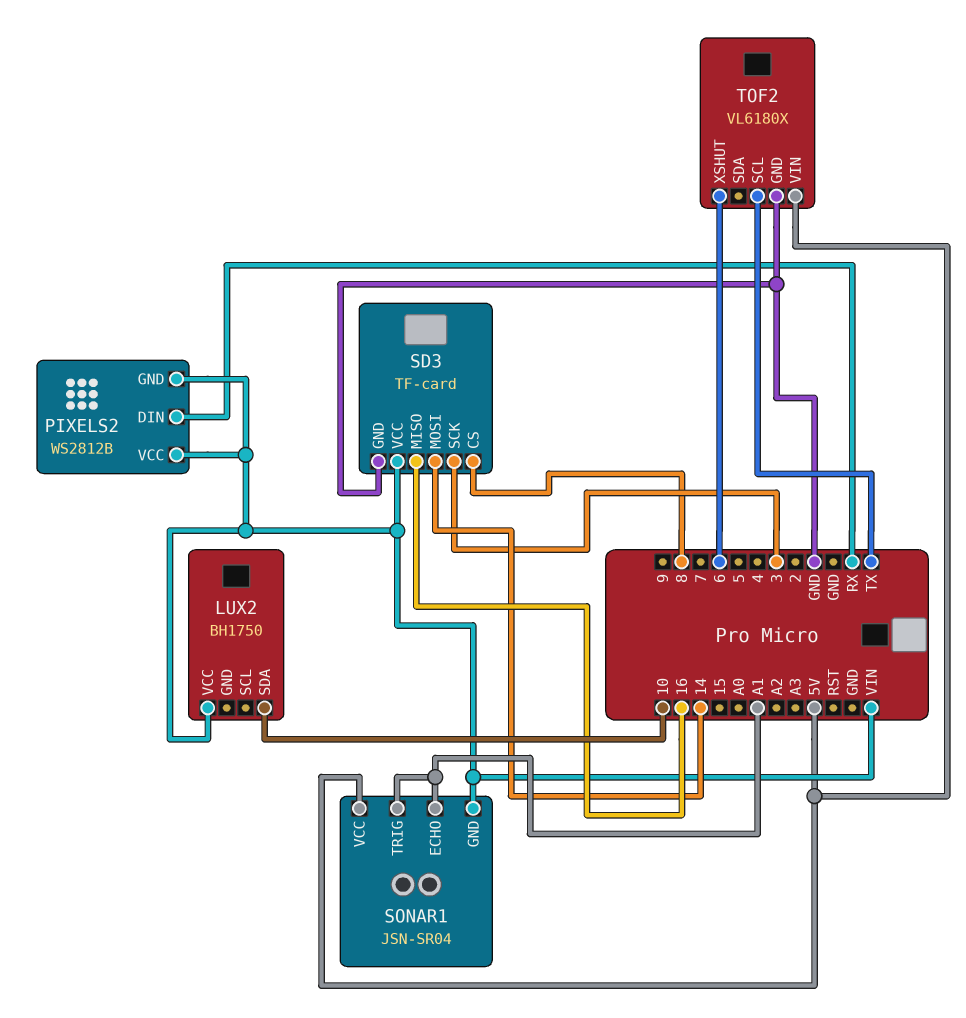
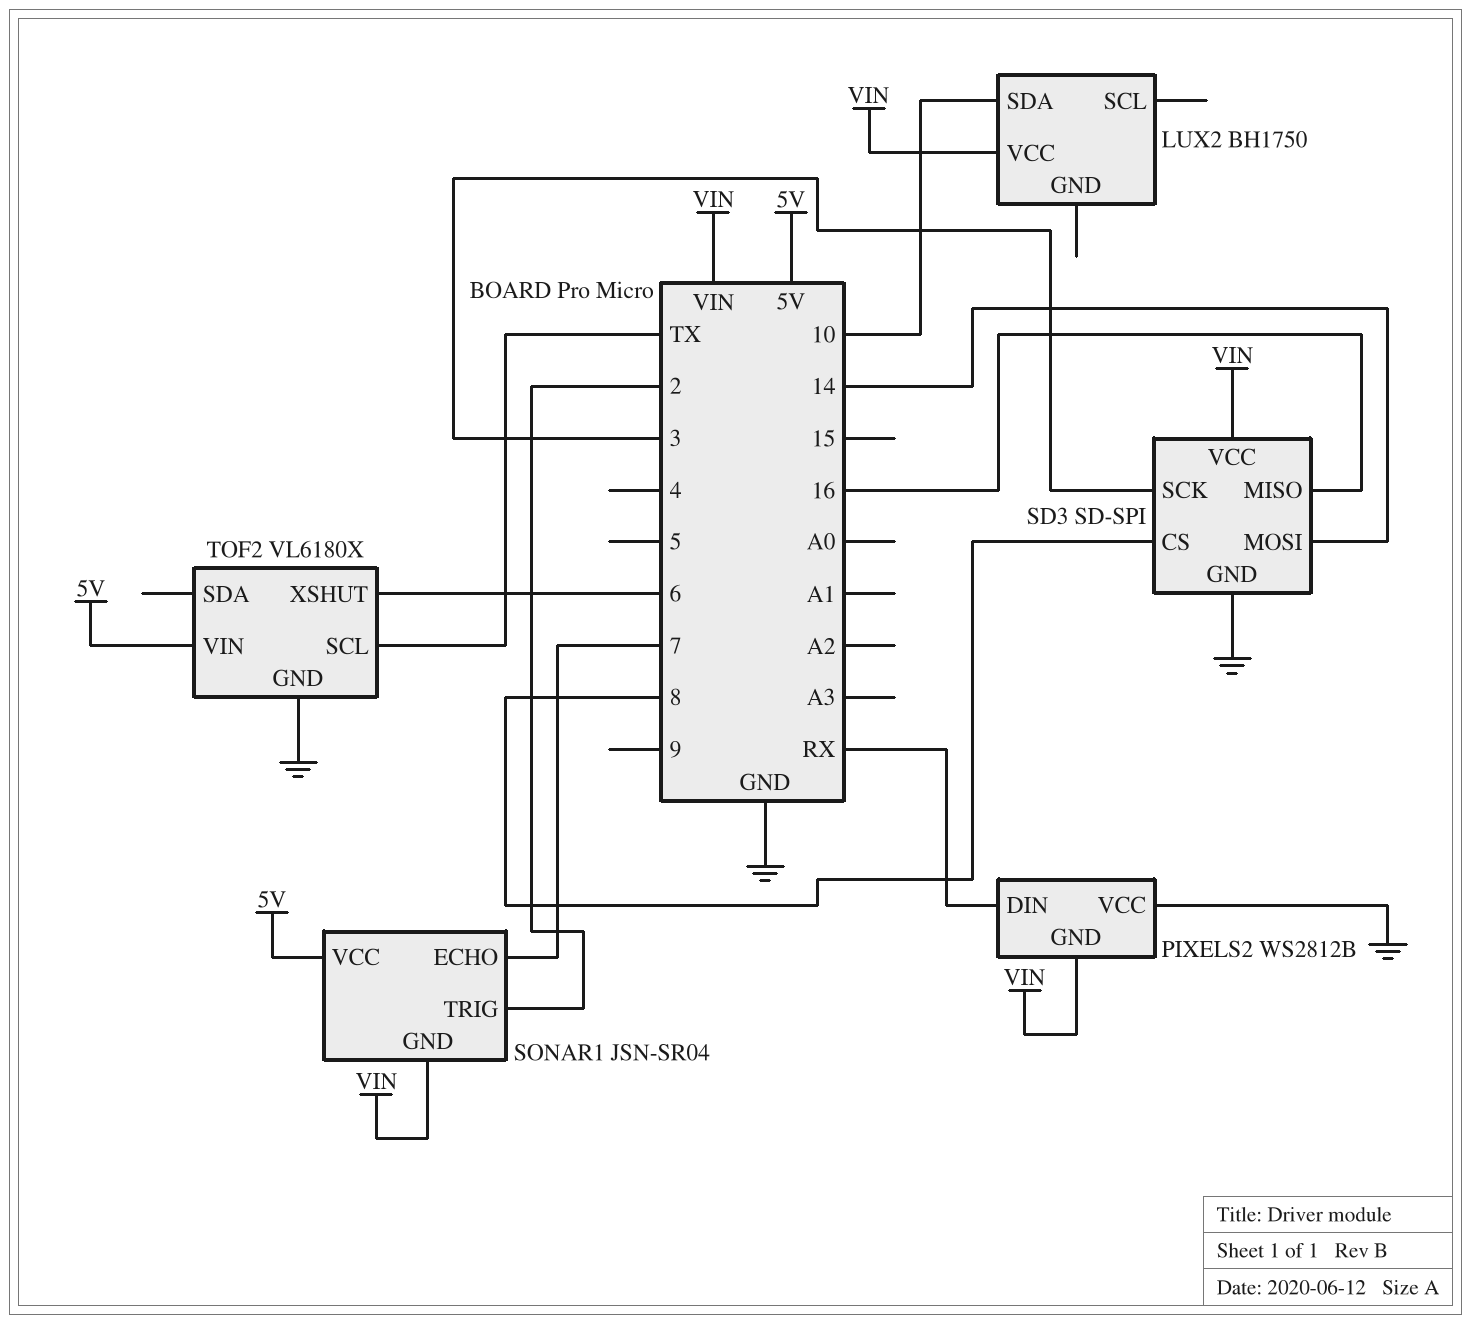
PIXELS2 pin VCC: VIN -> GND
SD3: TF-card -> SD-SPI
SONAR1 pin ECHO: A1 -> 7
SONAR1 pin TRIG: A1 -> 2

